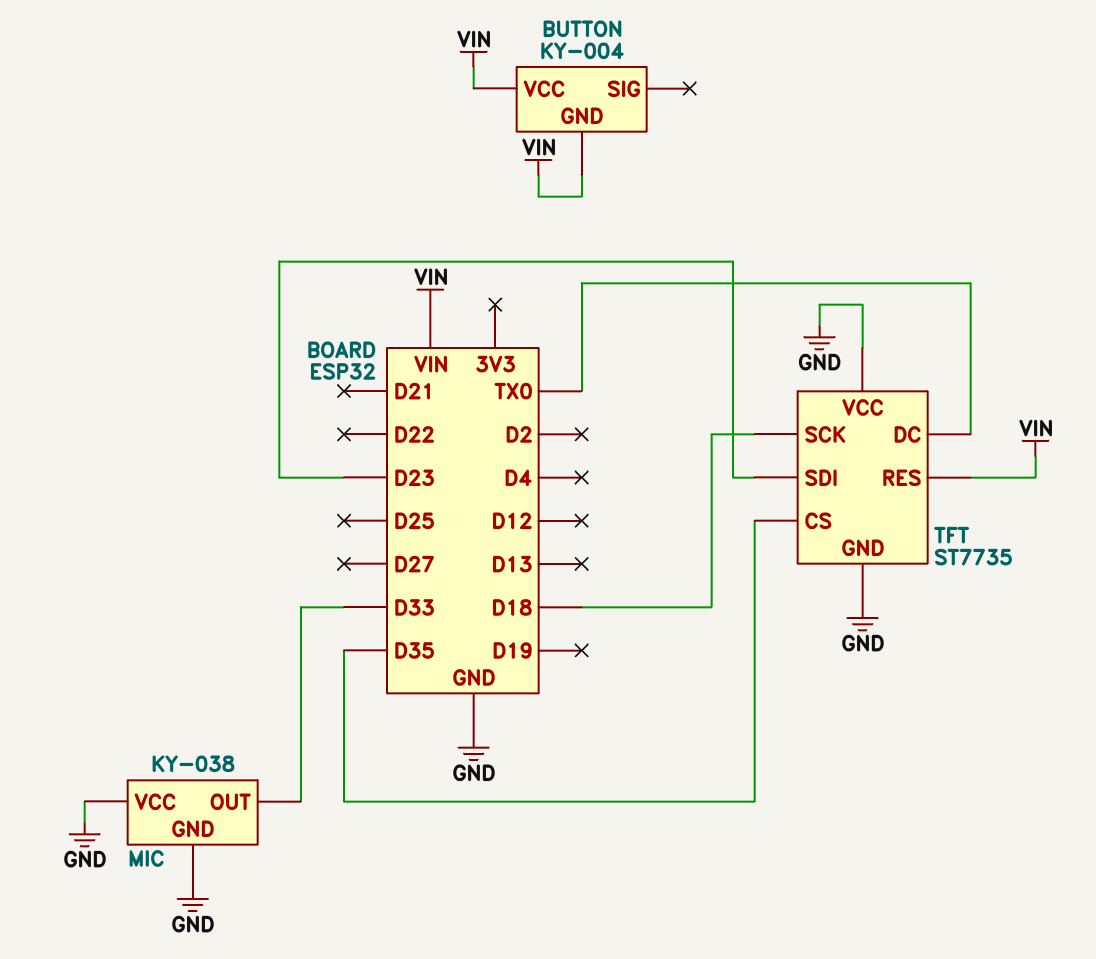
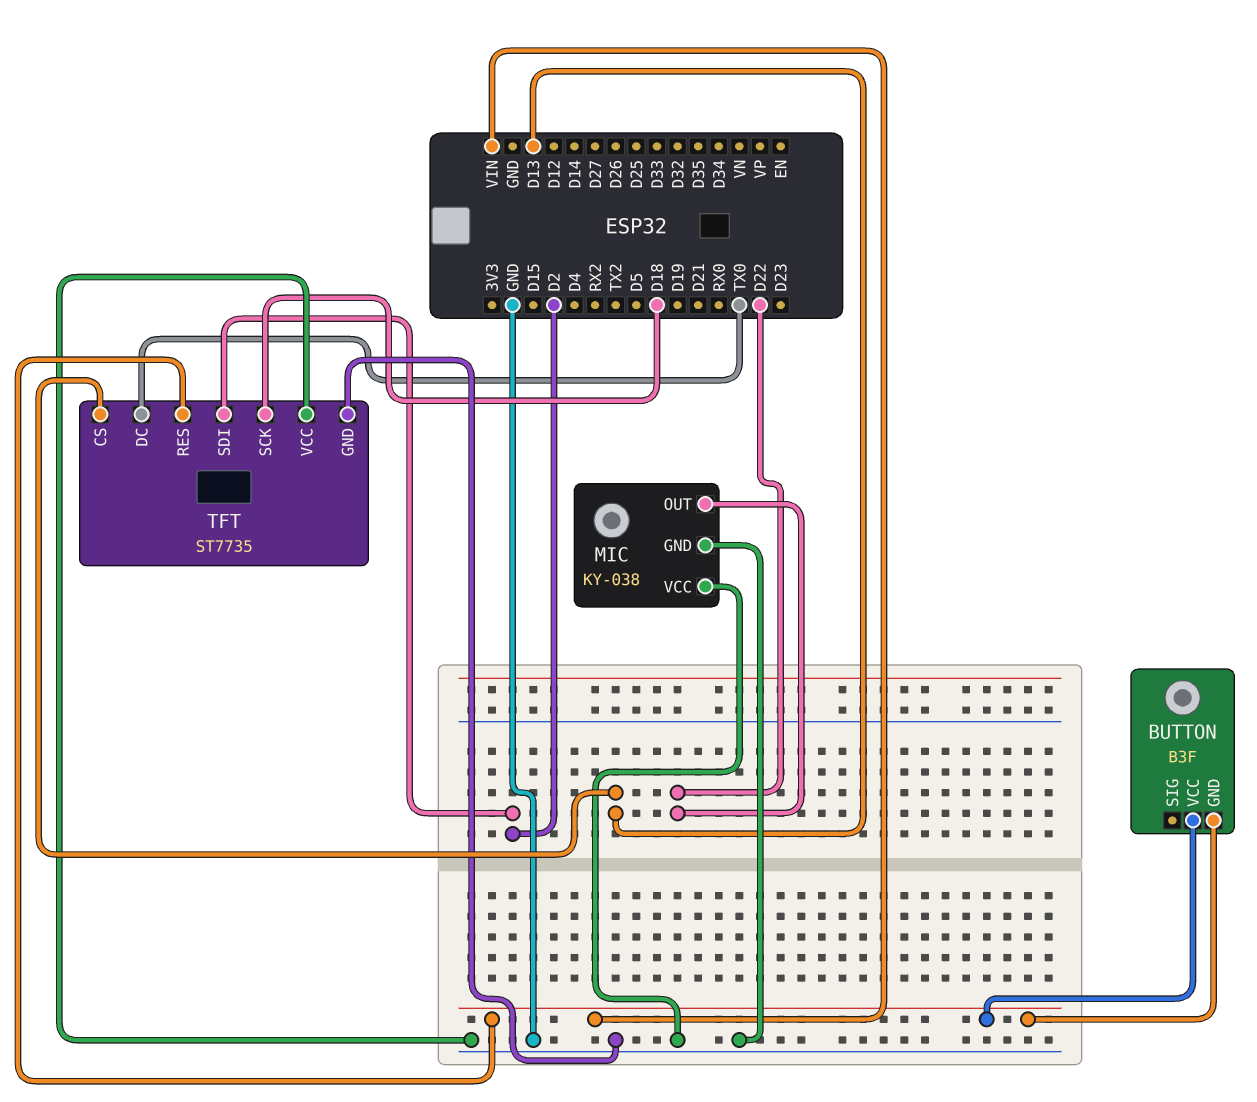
BUTTON: KY-004 -> B3F
MIC pin OUT: D33 -> D22
TFT pin CS: D35 -> D13
TFT pin SDI: D23 -> D2

